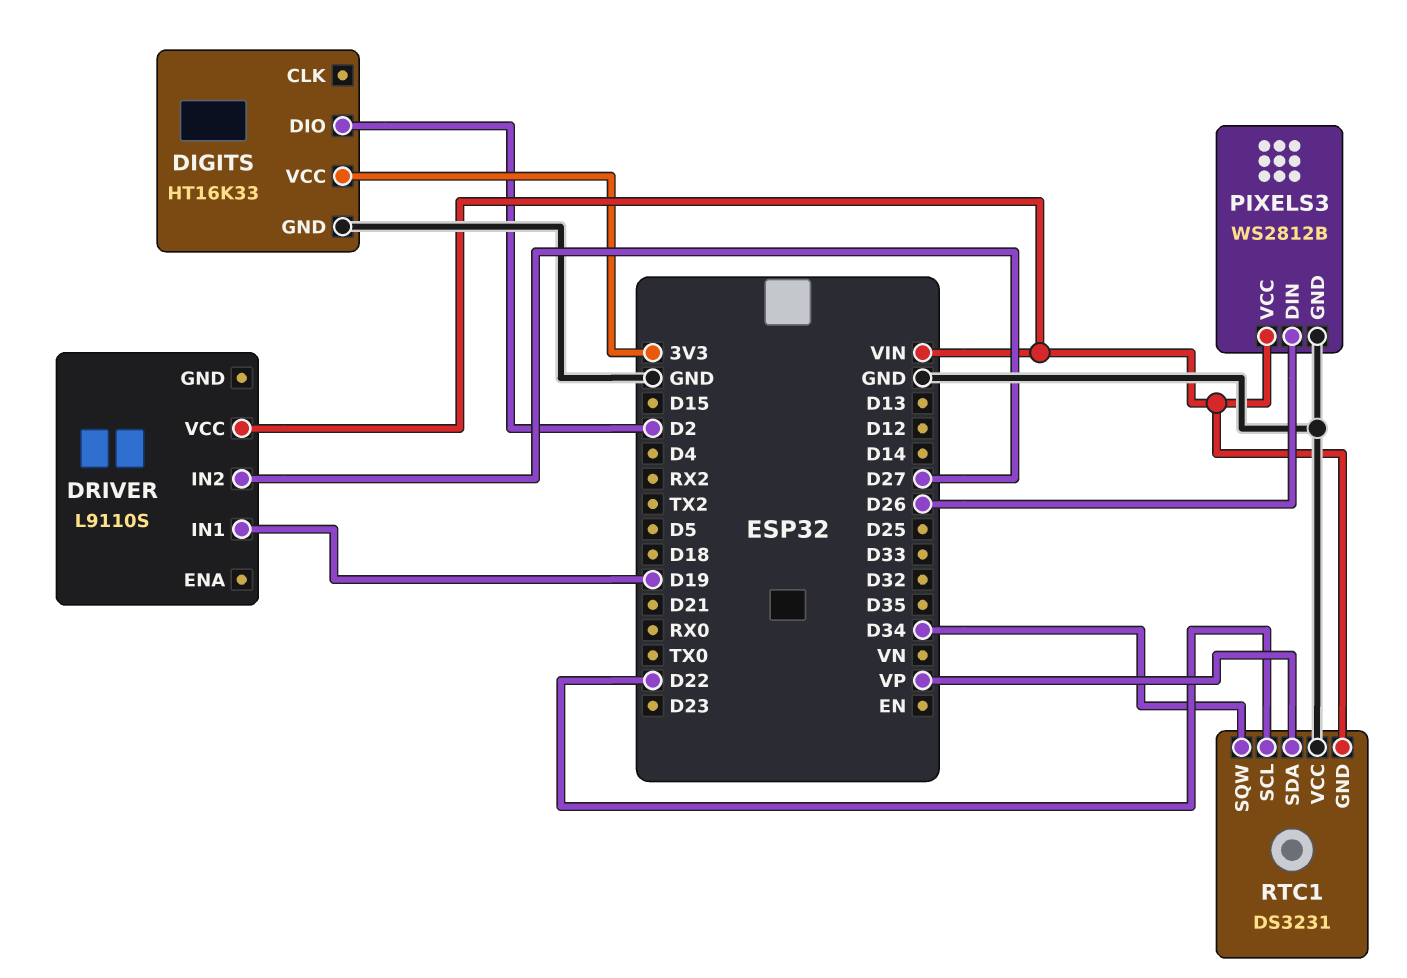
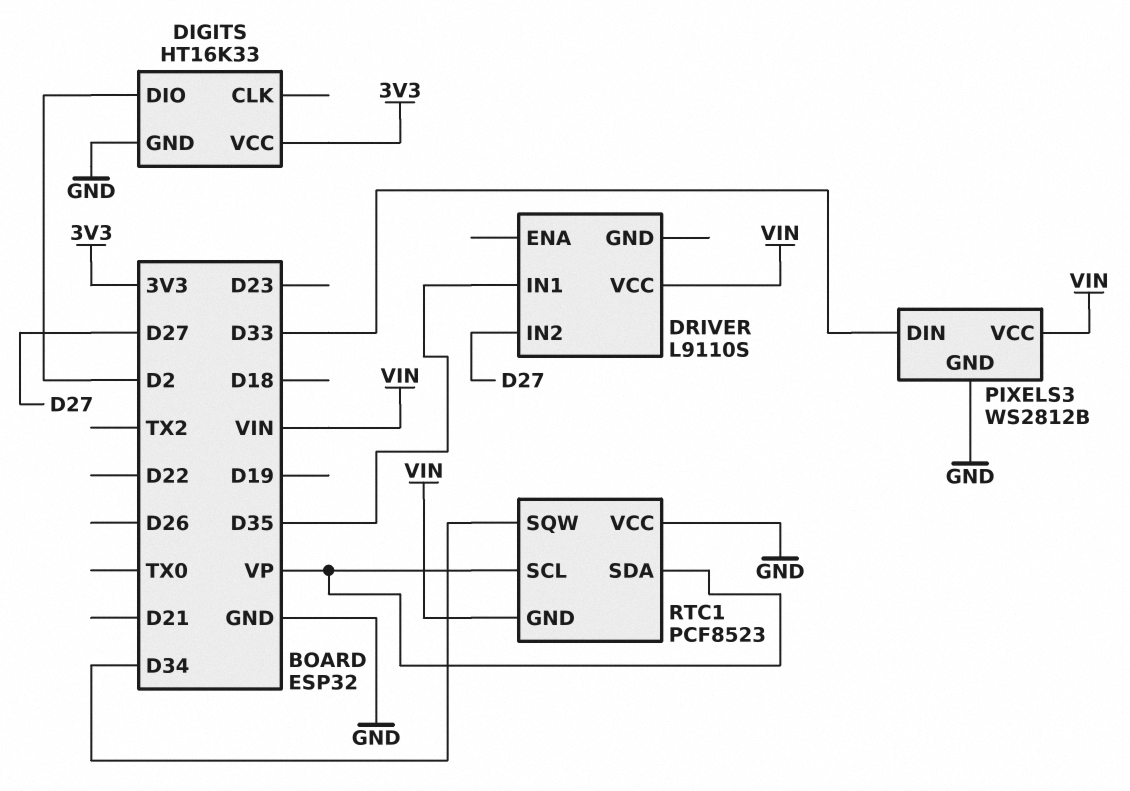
DRIVER pin IN1: D19 -> D35
PIXELS3 pin DIN: D26 -> D33
RTC1: DS3231 -> PCF8523
RTC1 pin SCL: D22 -> VP

